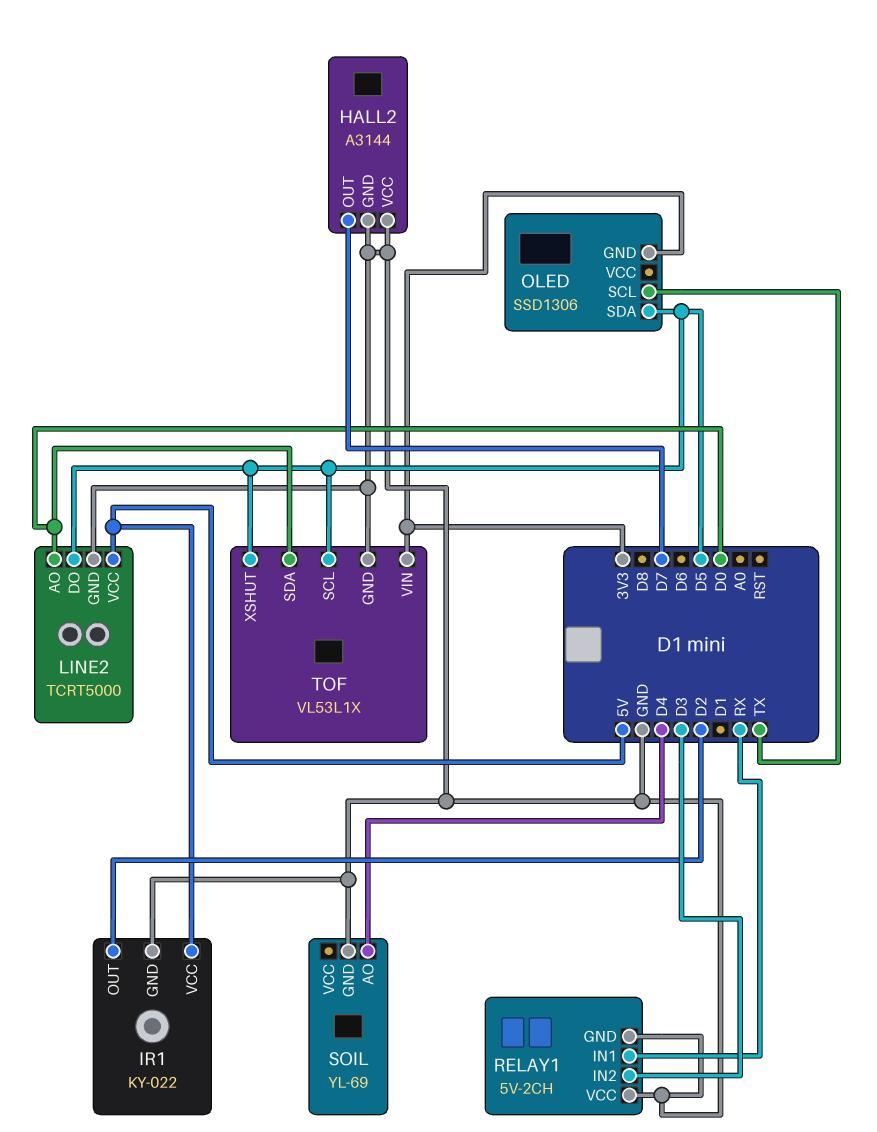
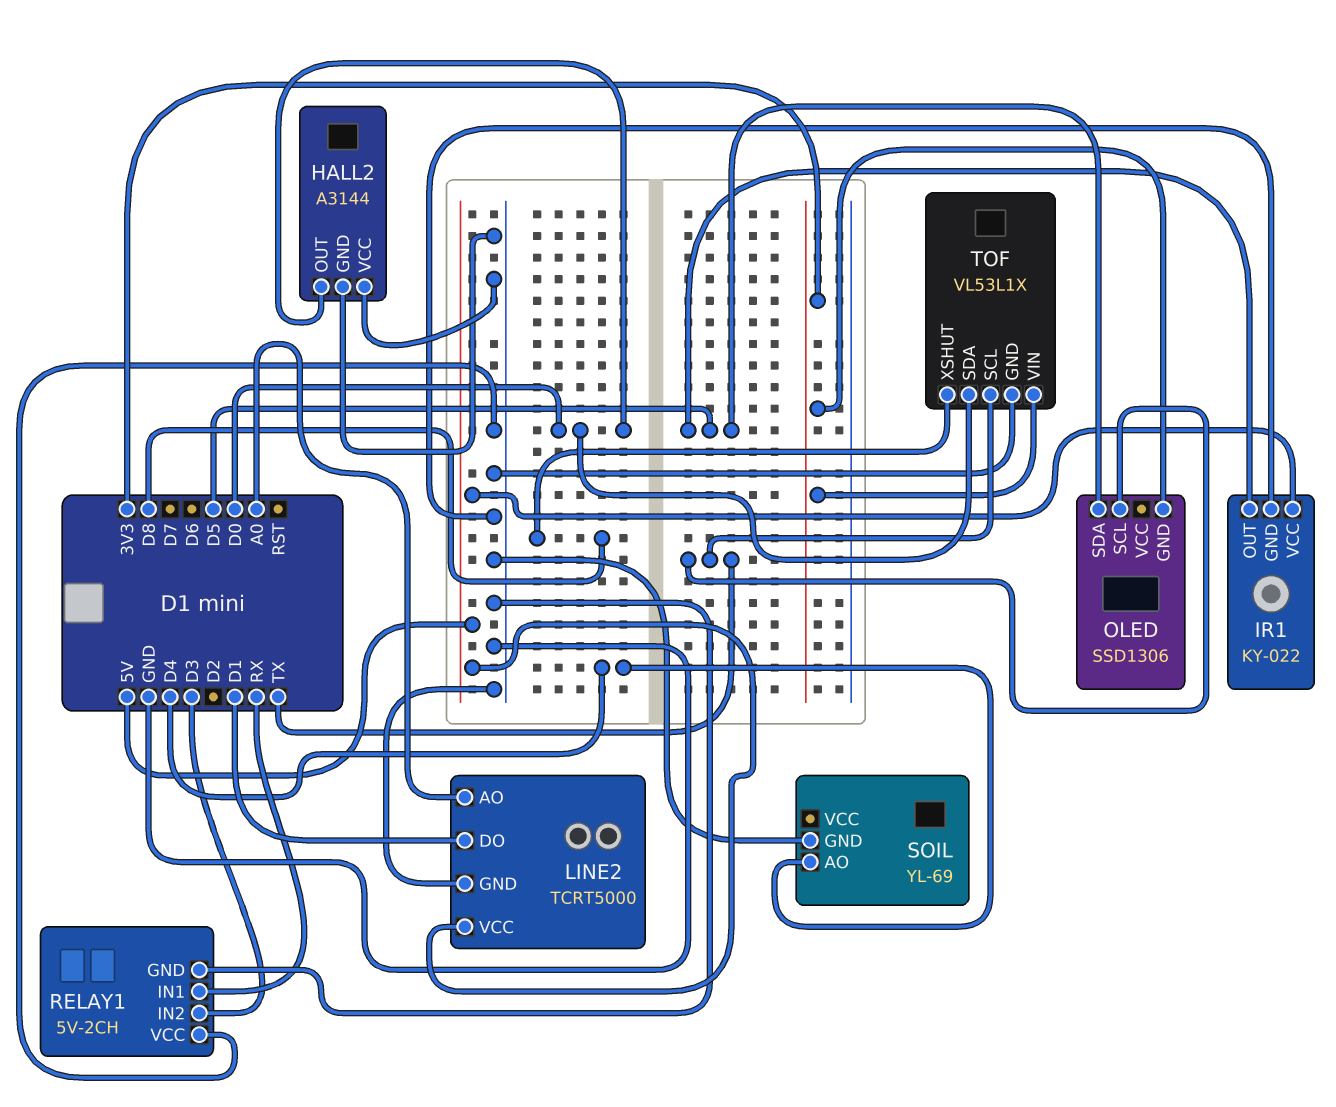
HALL2 pin OUT: D7 -> D0
IR1 pin OUT: D2 -> D5
LINE2 pin AO: D0 -> A0
LINE2 pin DO: D5 -> D1
TOF pin SCL: D5 -> TX
TOF pin XSHUT: D5 -> D8

